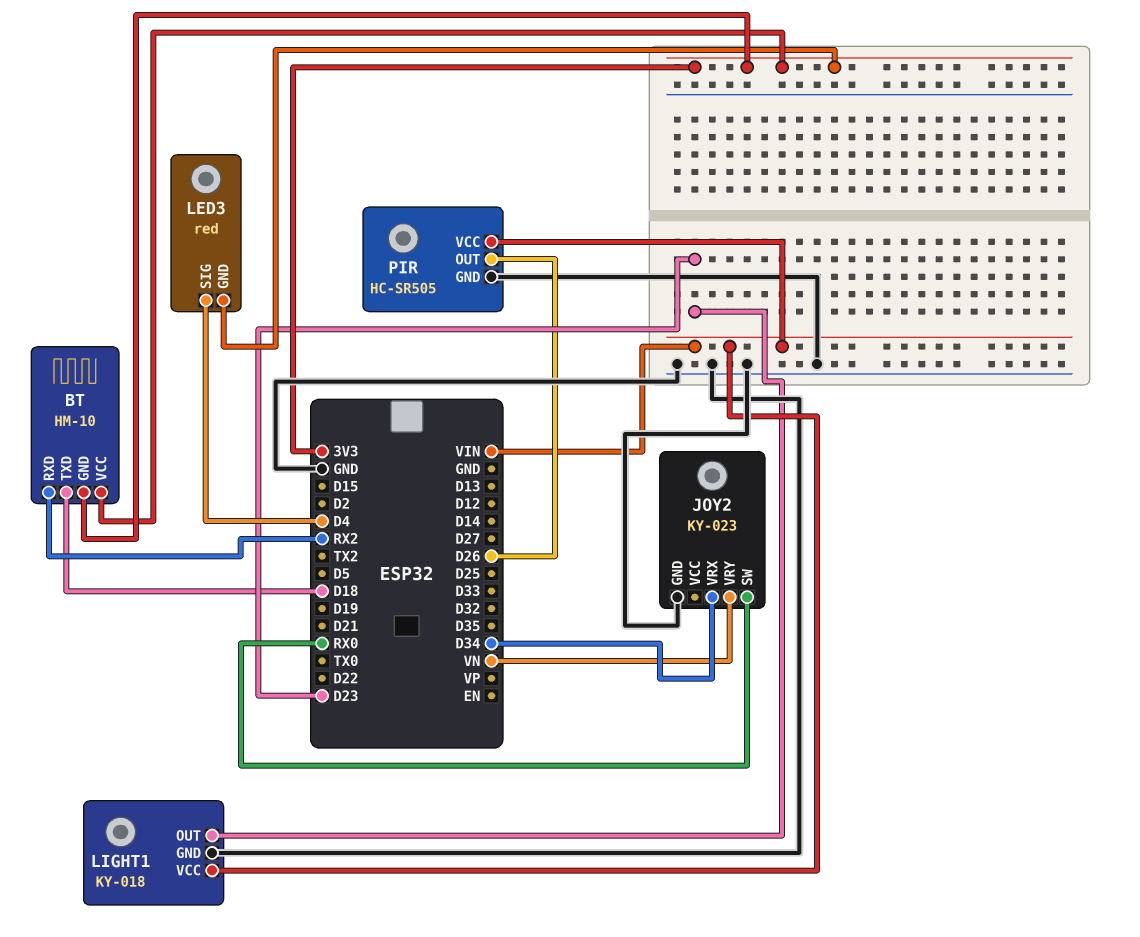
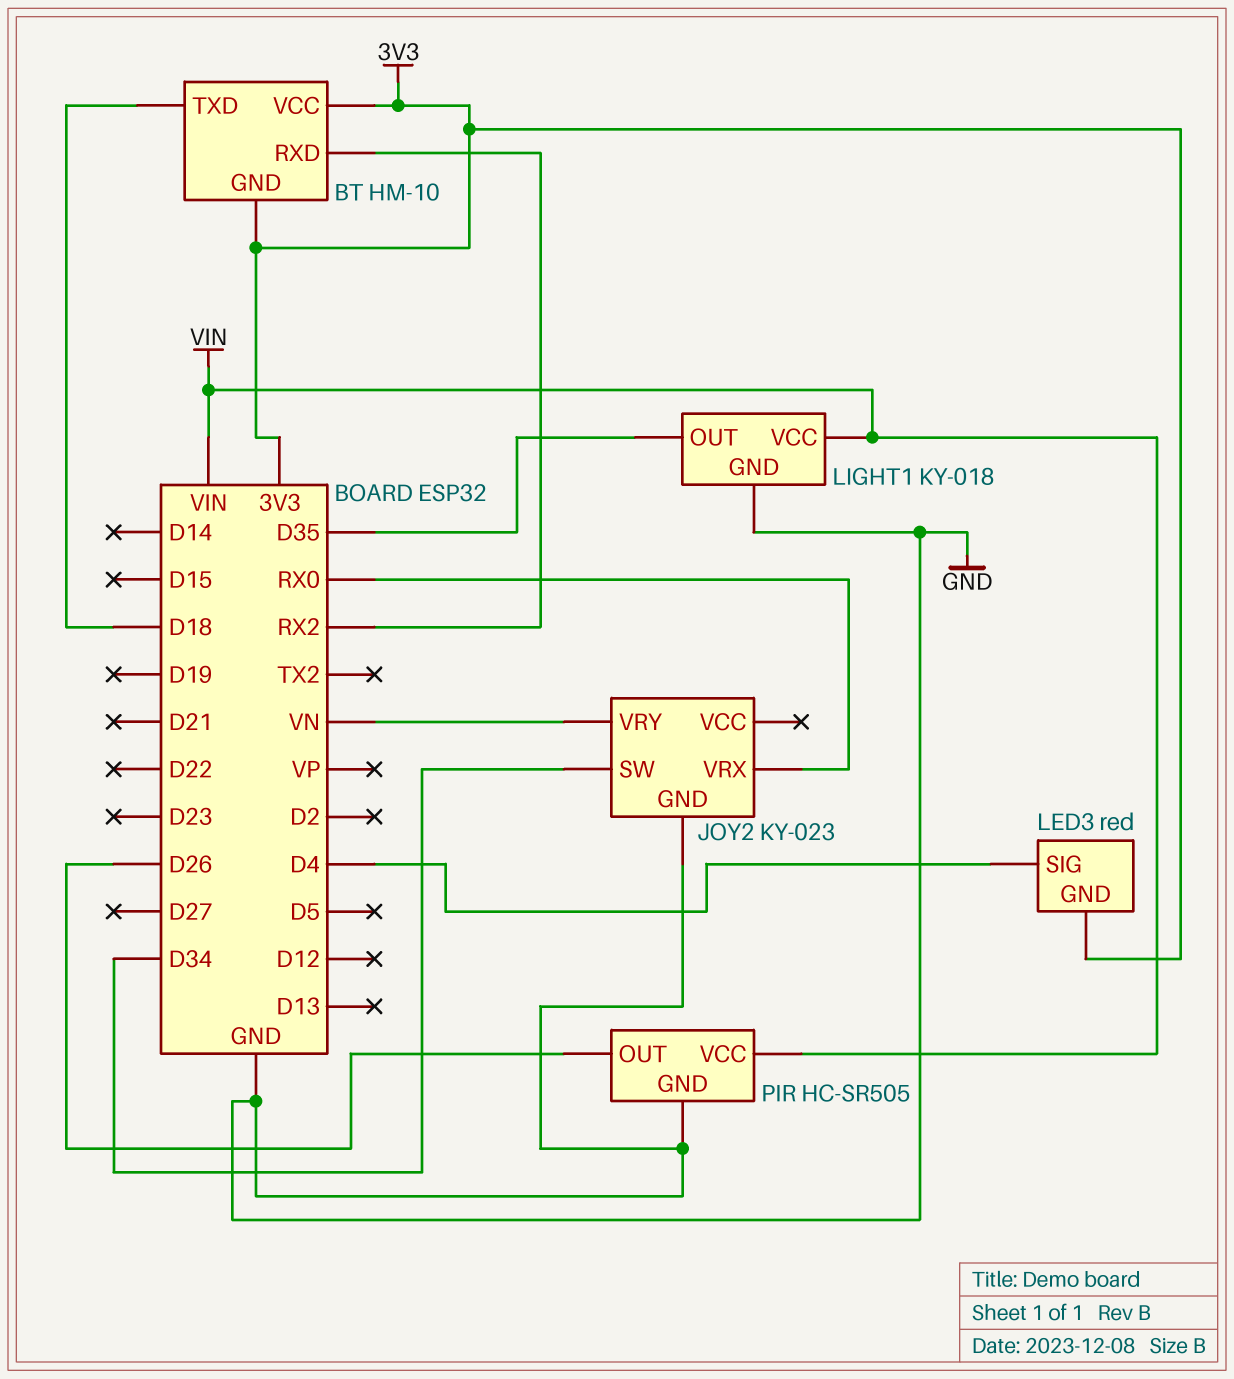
JOY2 pin SW: RX0 -> D34
JOY2 pin VRX: D34 -> RX0
LIGHT1 pin OUT: D23 -> D35

